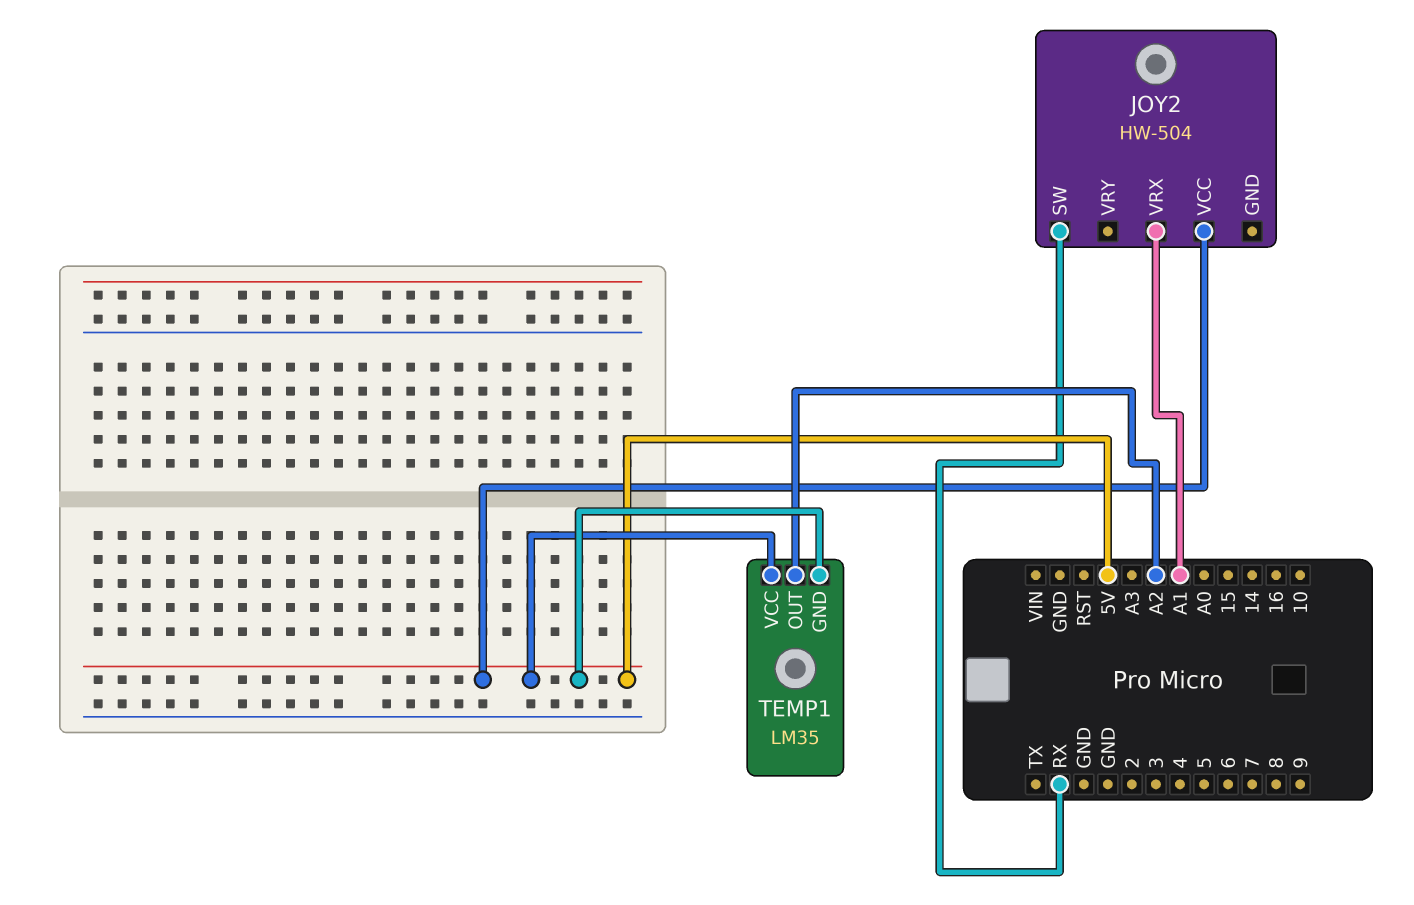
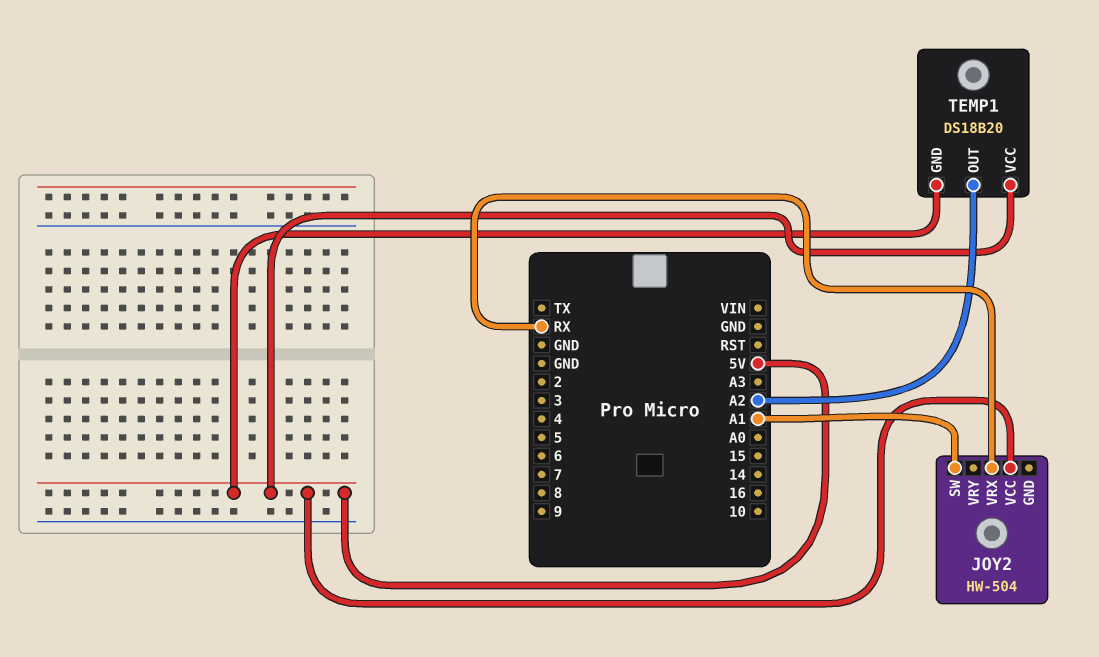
JOY2 pin SW: RX -> A1
JOY2 pin VRX: A1 -> RX
TEMP1: LM35 -> DS18B20

